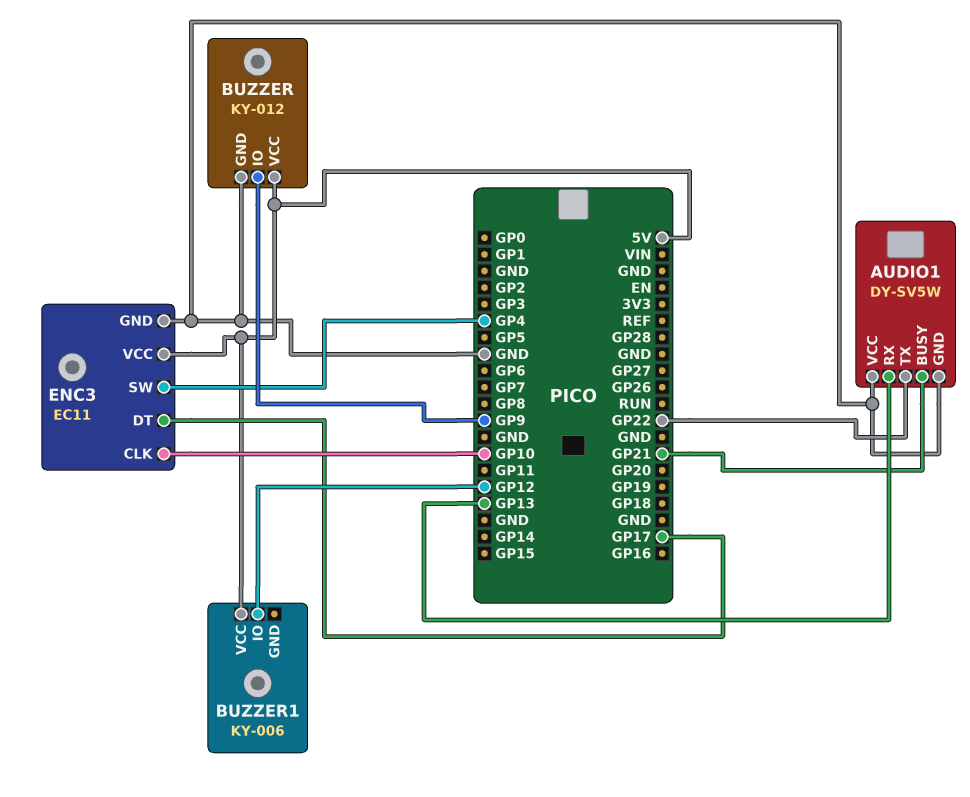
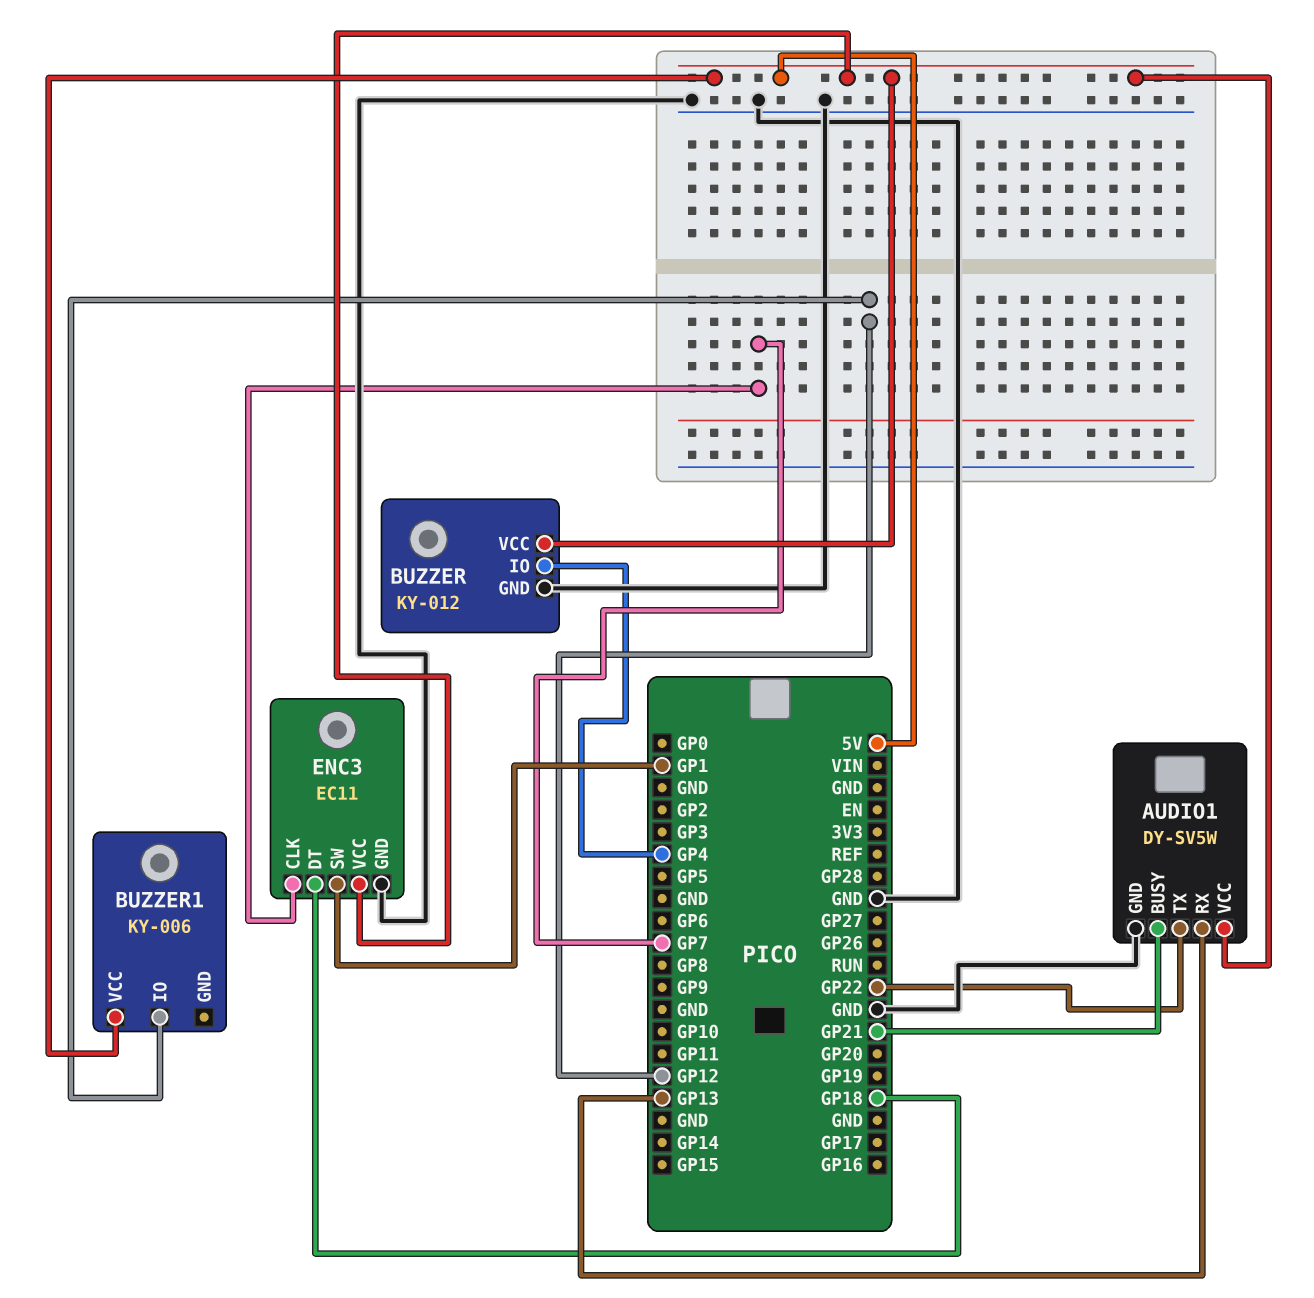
AUDIO1 pin VCC: GND -> 5V
BUZZER pin IO: GP9 -> GP4
ENC3 pin CLK: GP10 -> GP7
ENC3 pin DT: GP17 -> GP18
ENC3 pin SW: GP4 -> GP1

